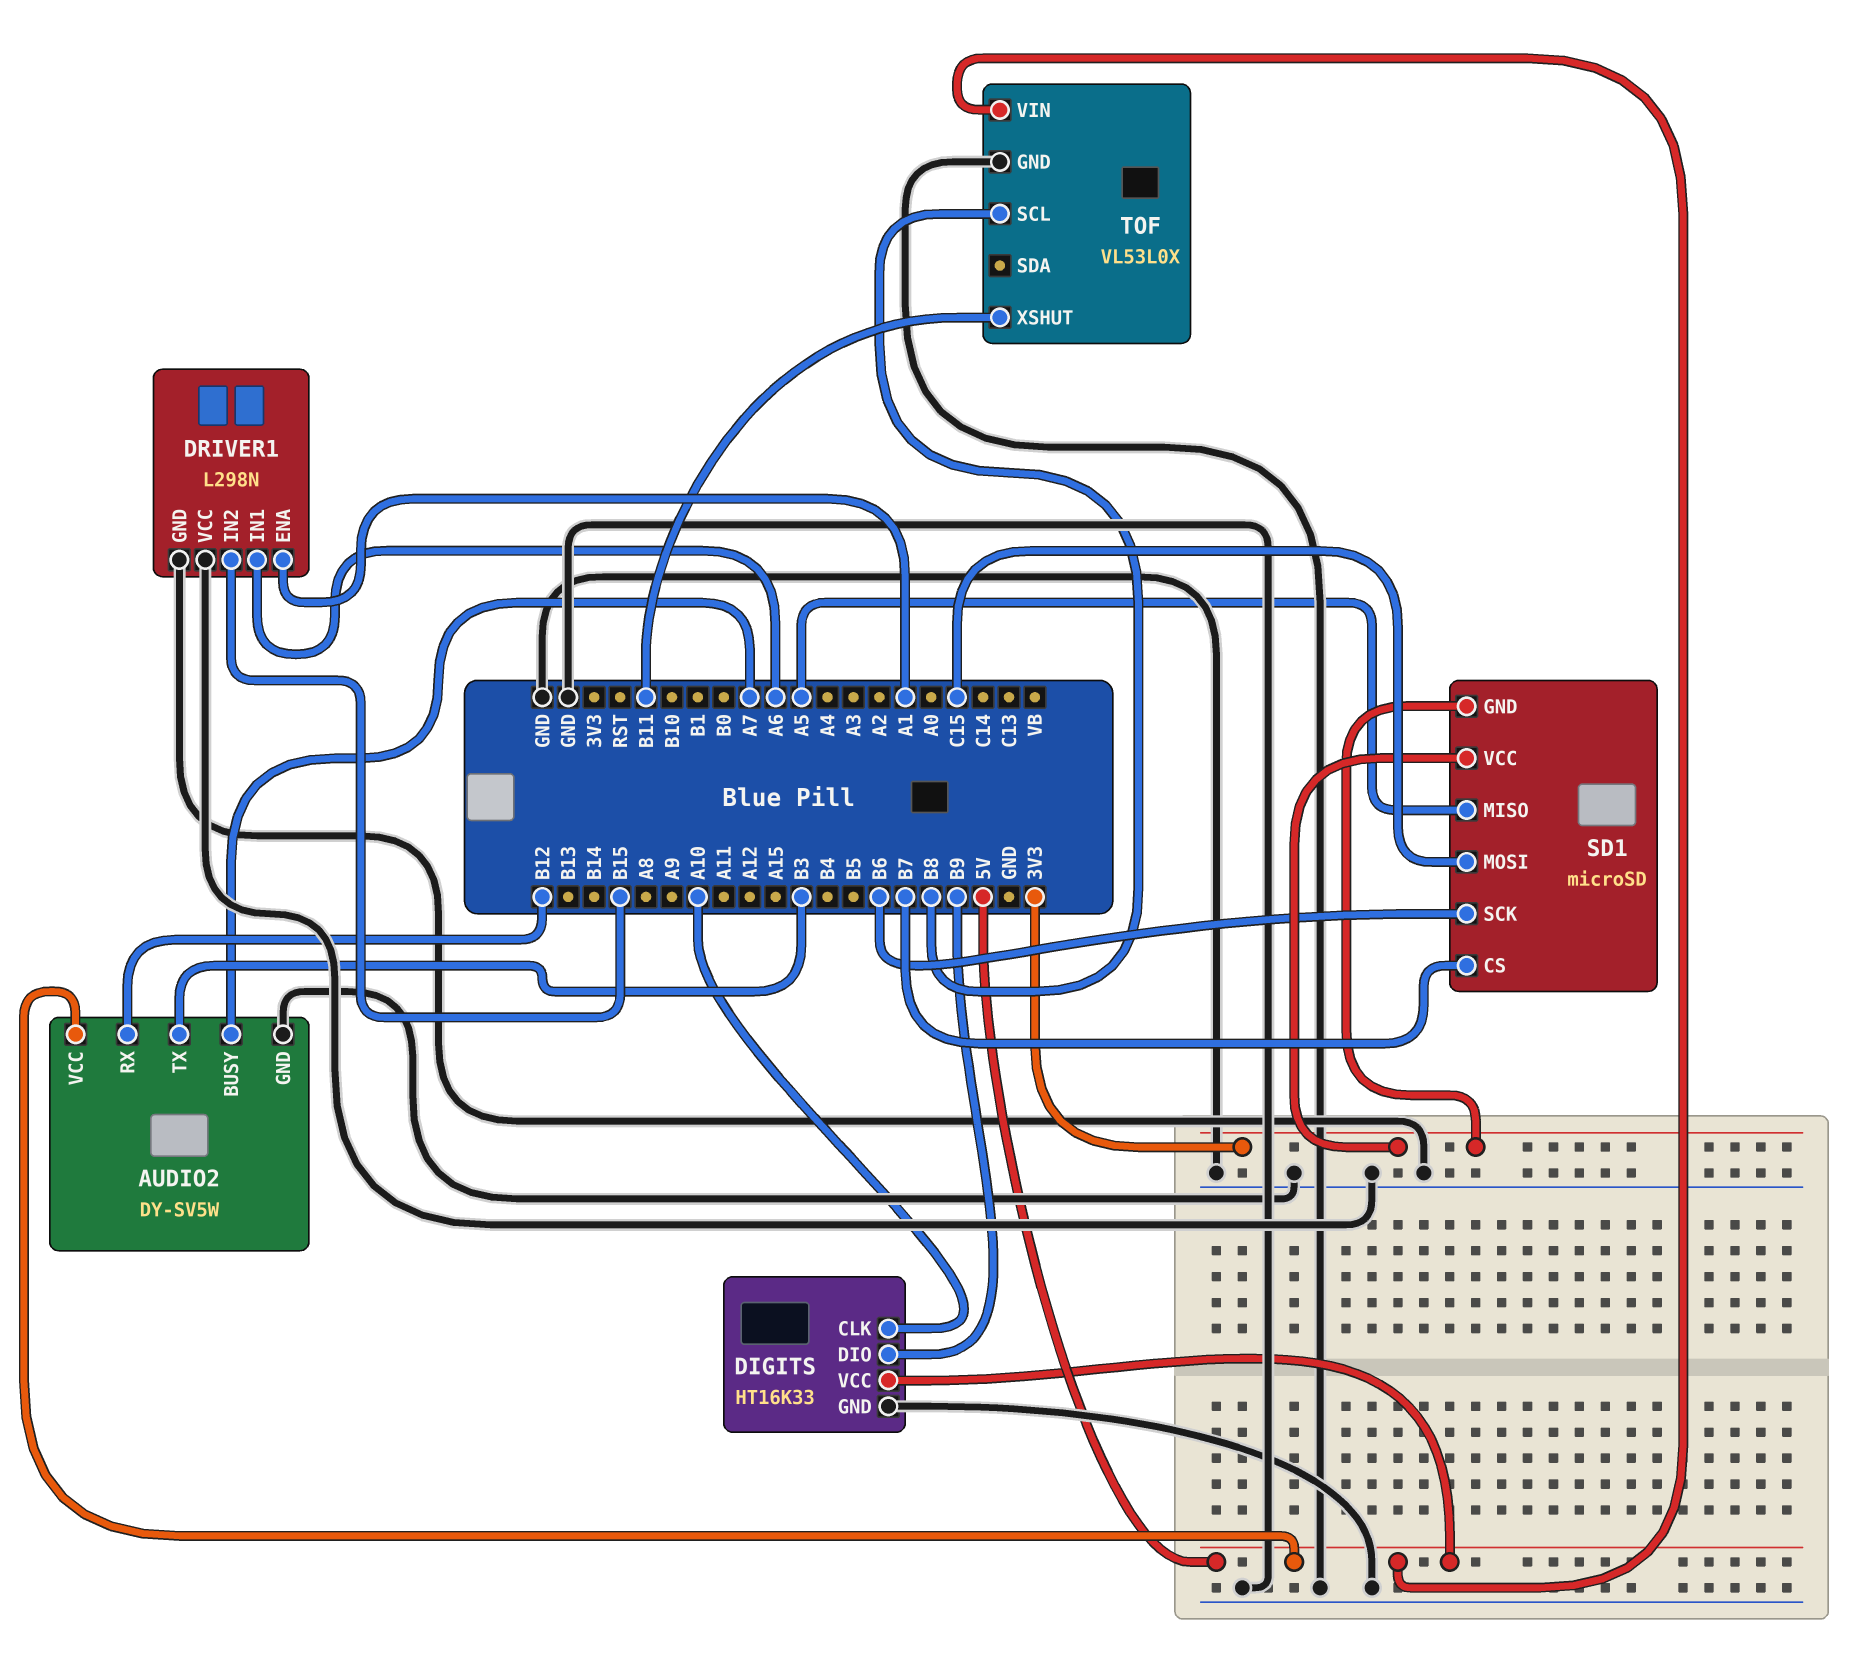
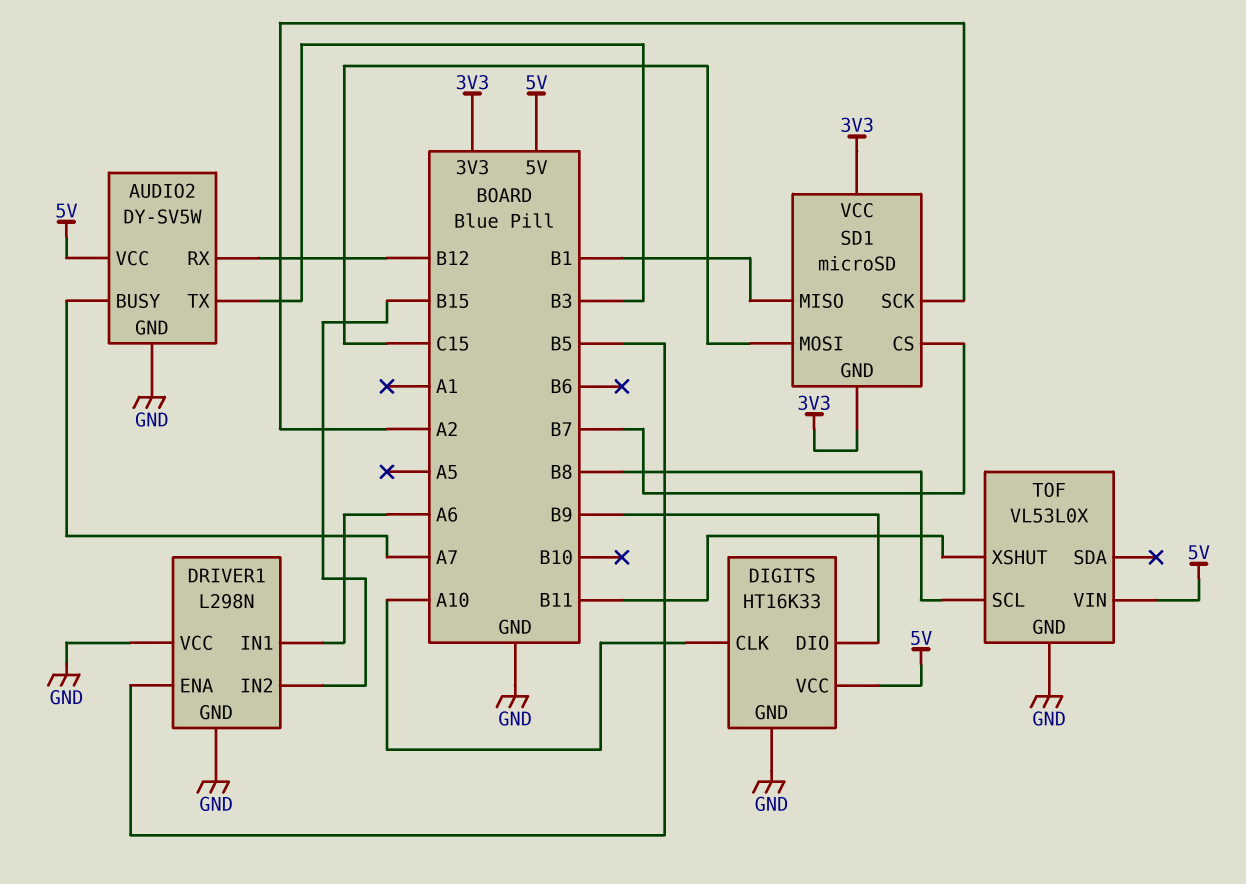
DRIVER1 pin ENA: A1 -> B5
SD1 pin MISO: A5 -> B1
SD1 pin SCK: B6 -> A2

